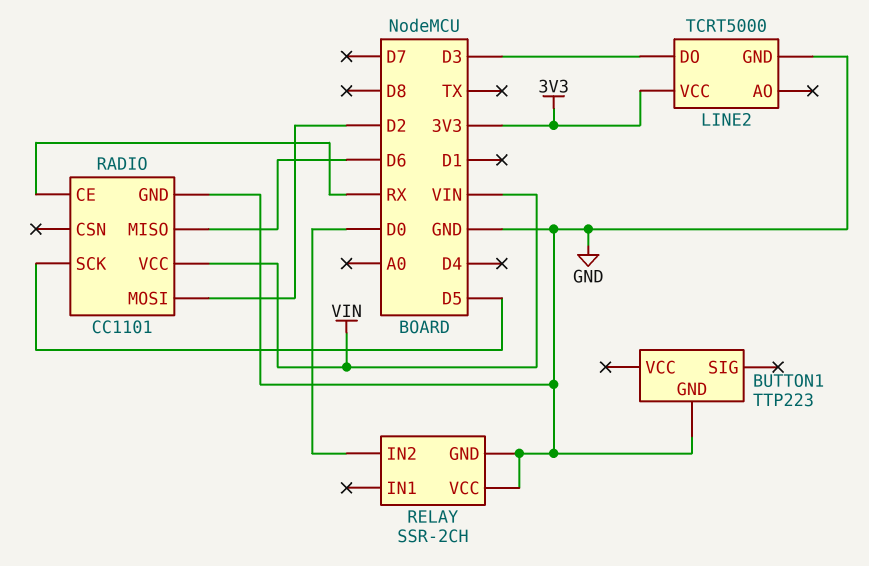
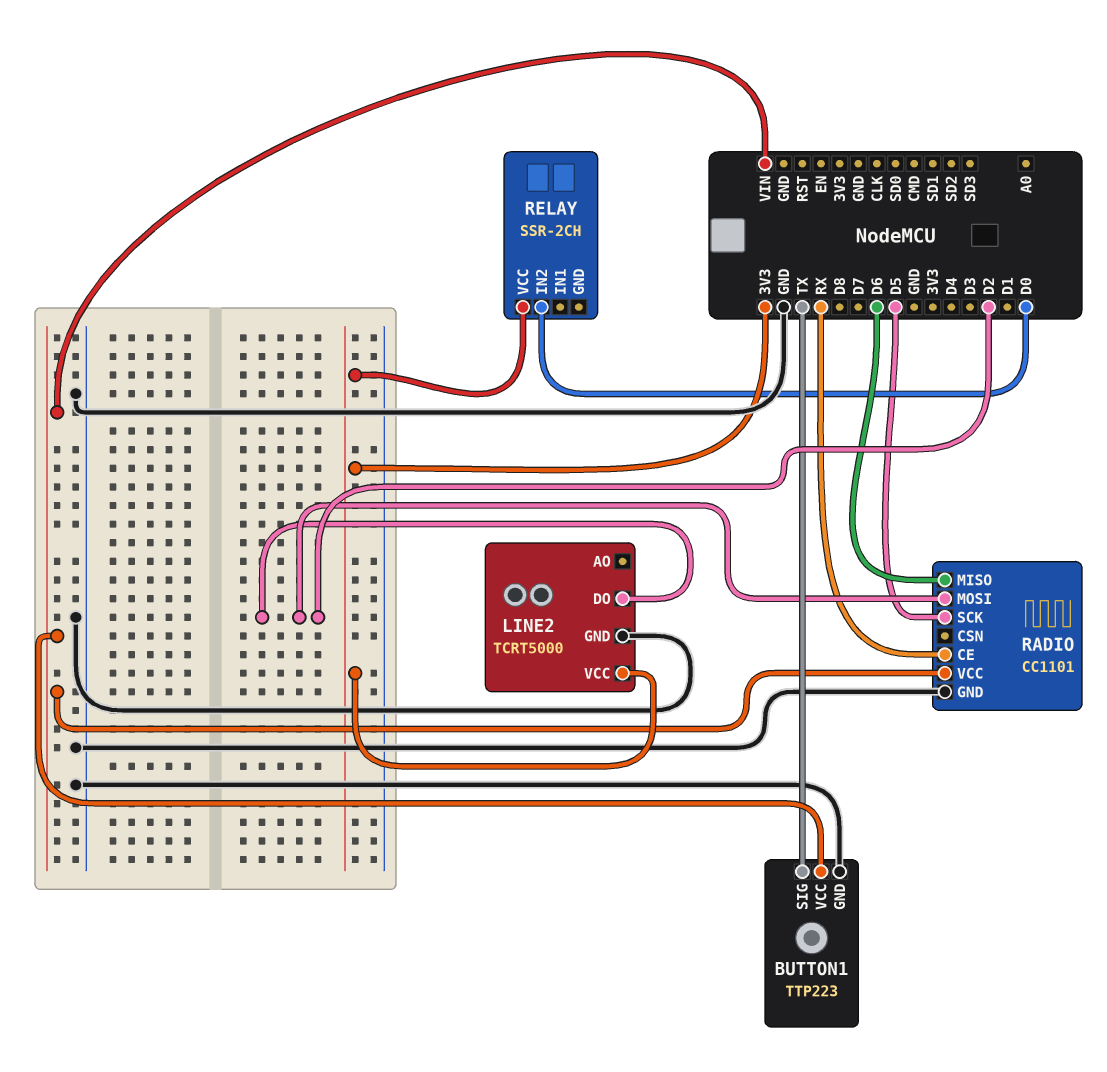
BUTTON1 pin SIG: none -> TX
BUTTON1 pin VCC: none -> VIN
LINE2 pin DO: D3 -> D2
RELAY pin GND: GND -> none
RELAY pin VCC: GND -> 3V3

